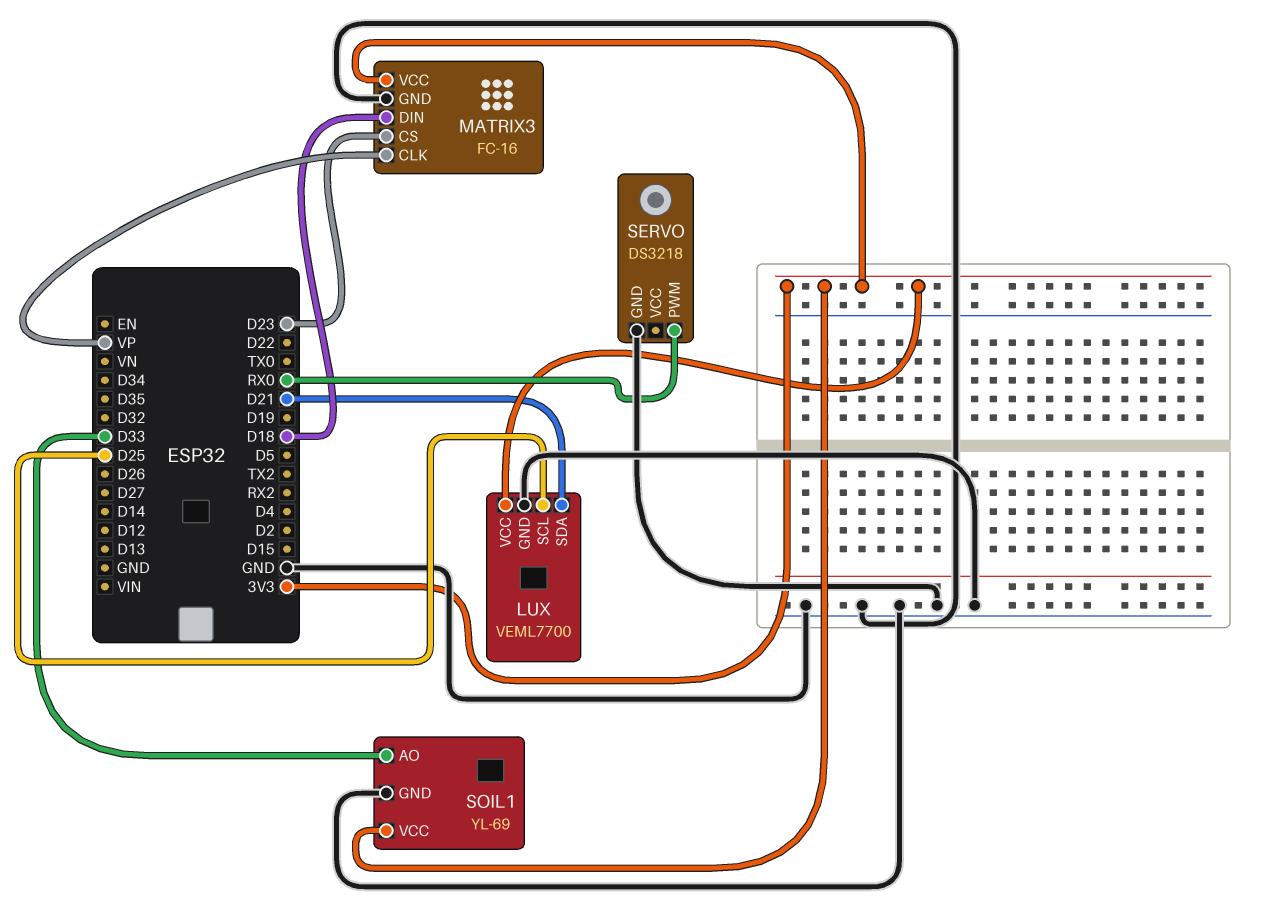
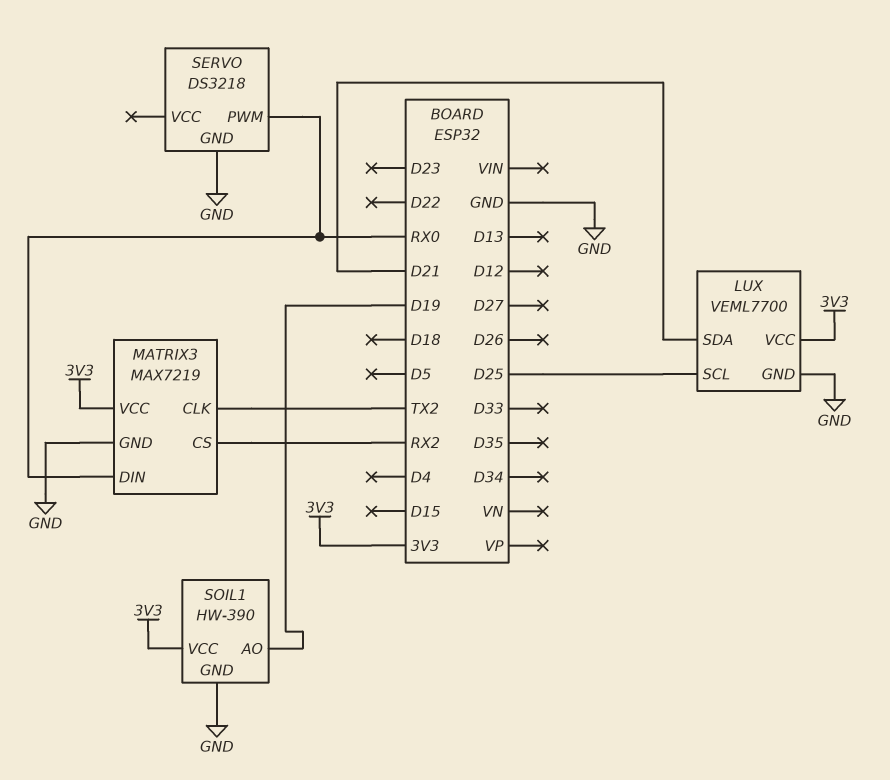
MATRIX3: FC-16 -> MAX7219
MATRIX3 pin CLK: VP -> TX2
MATRIX3 pin CS: D23 -> RX2
MATRIX3 pin DIN: D18 -> RX0
SOIL1: YL-69 -> HW-390
SOIL1 pin AO: D33 -> D19

